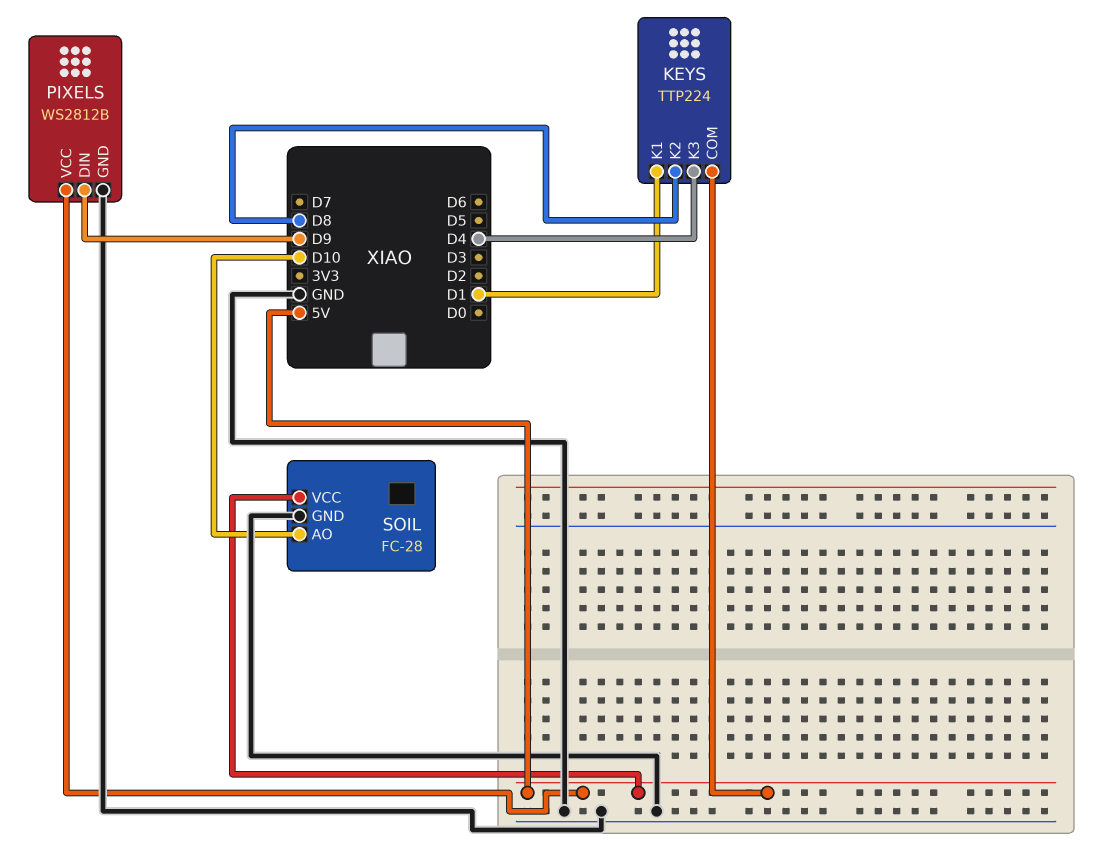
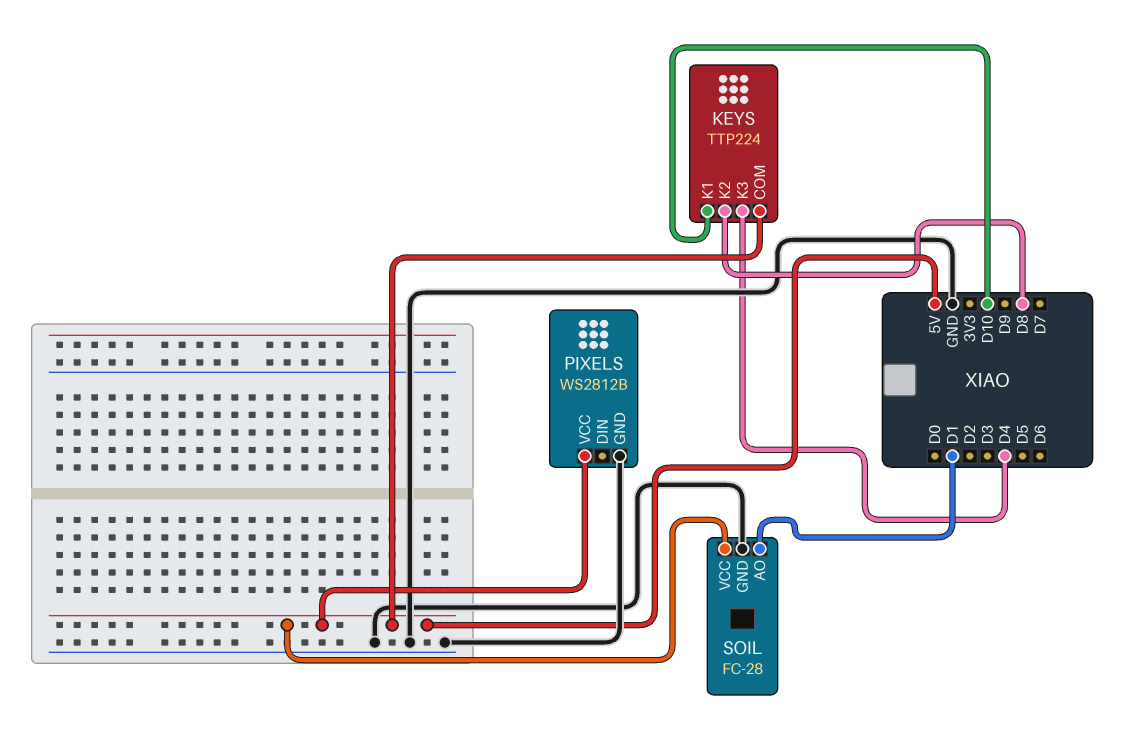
KEYS pin K1: D1 -> D10
PIXELS pin DIN: D9 -> none
SOIL pin AO: D10 -> D1

